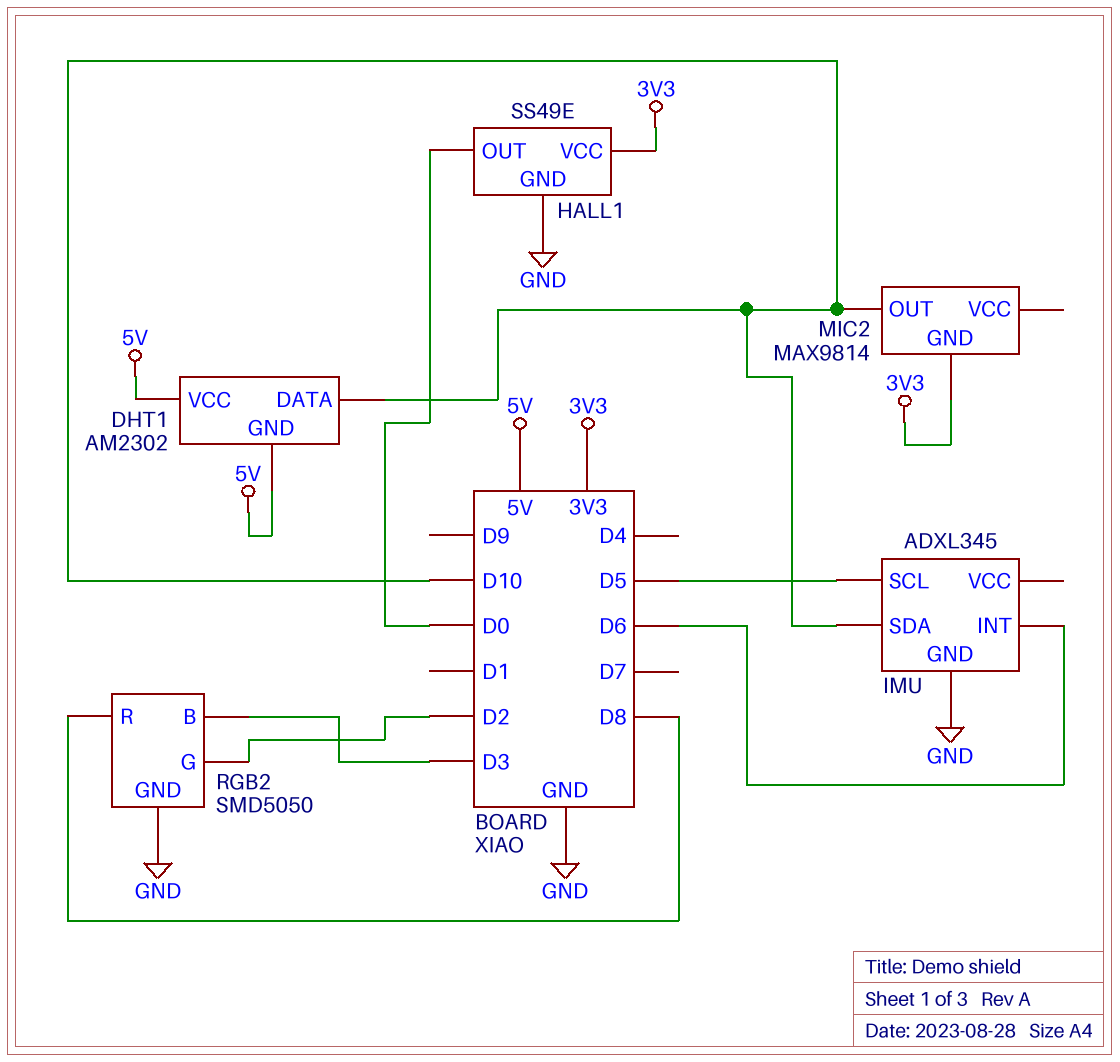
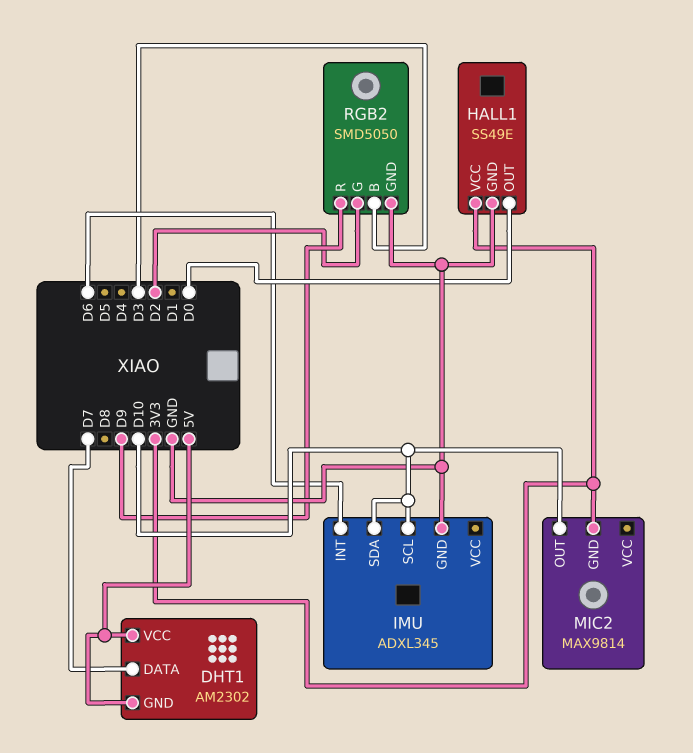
DHT1 pin DATA: D10 -> D7
IMU pin SCL: D5 -> D10
RGB2 pin R: D8 -> D9

